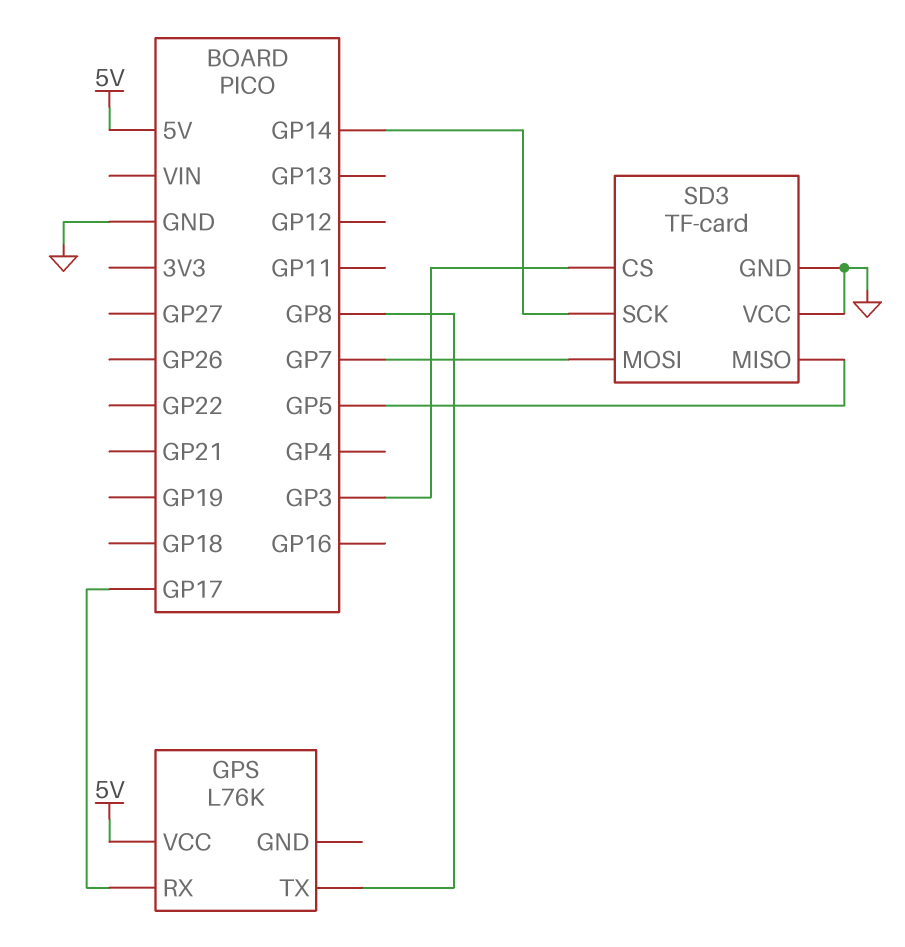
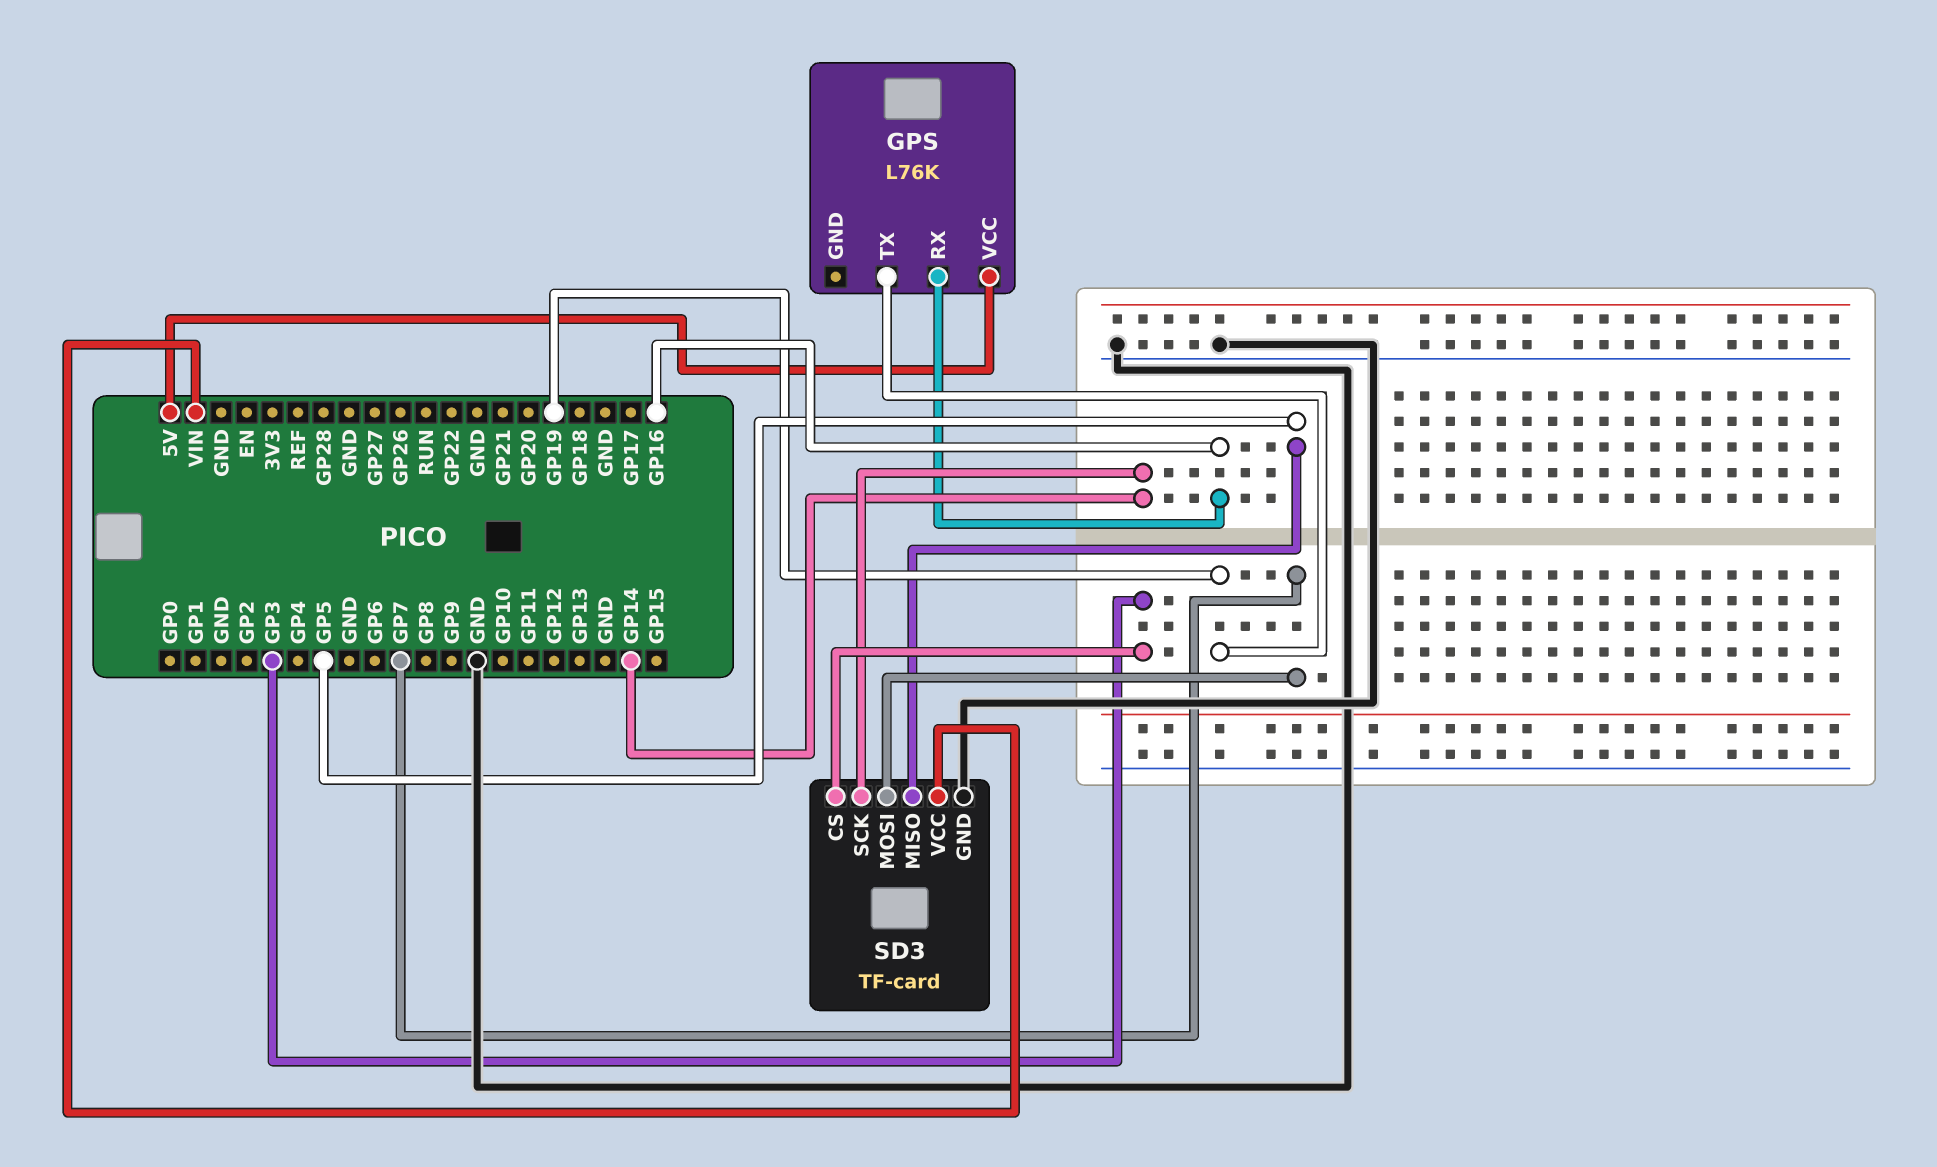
GPS pin RX: GP17 -> GP16
GPS pin TX: GP8 -> GP19
SD3 pin VCC: GND -> VIN

